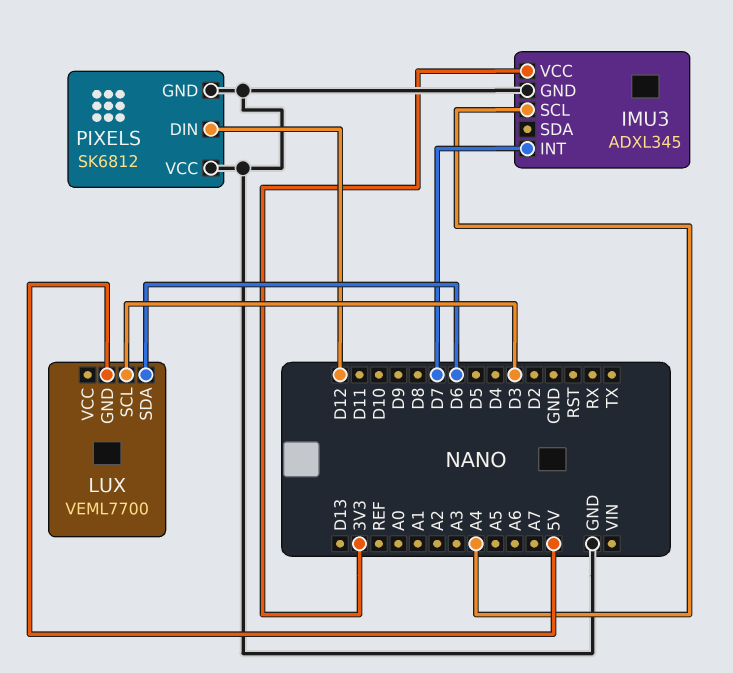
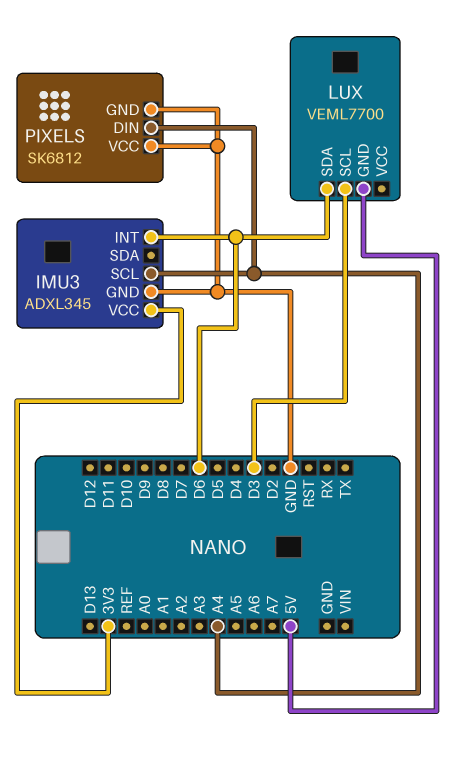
IMU3 pin INT: D7 -> D6
PIXELS pin DIN: D12 -> A4

